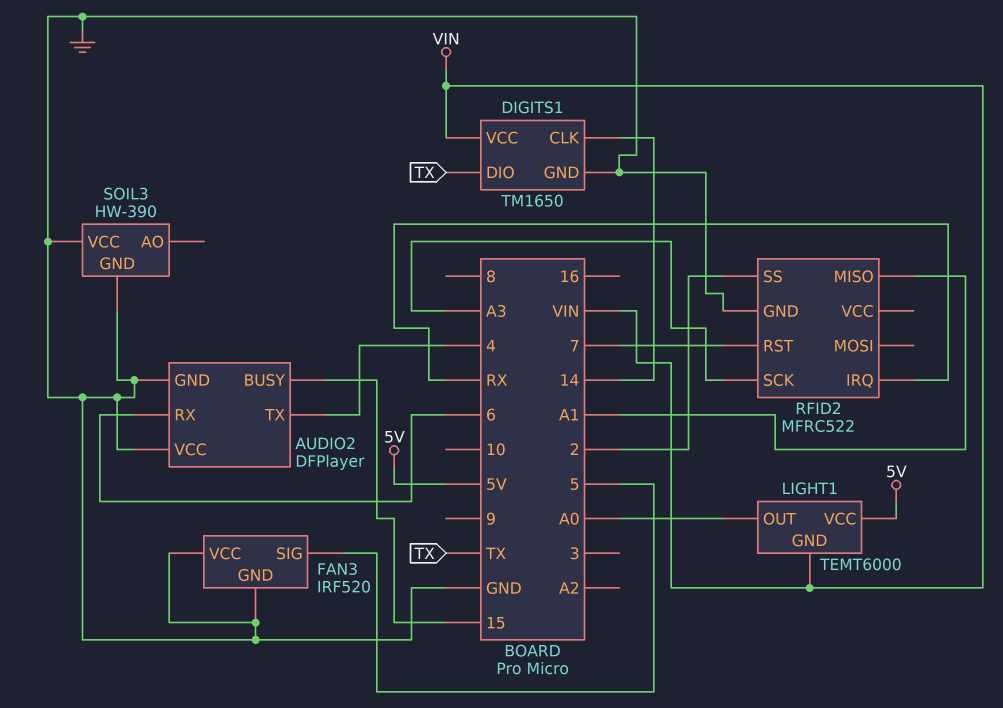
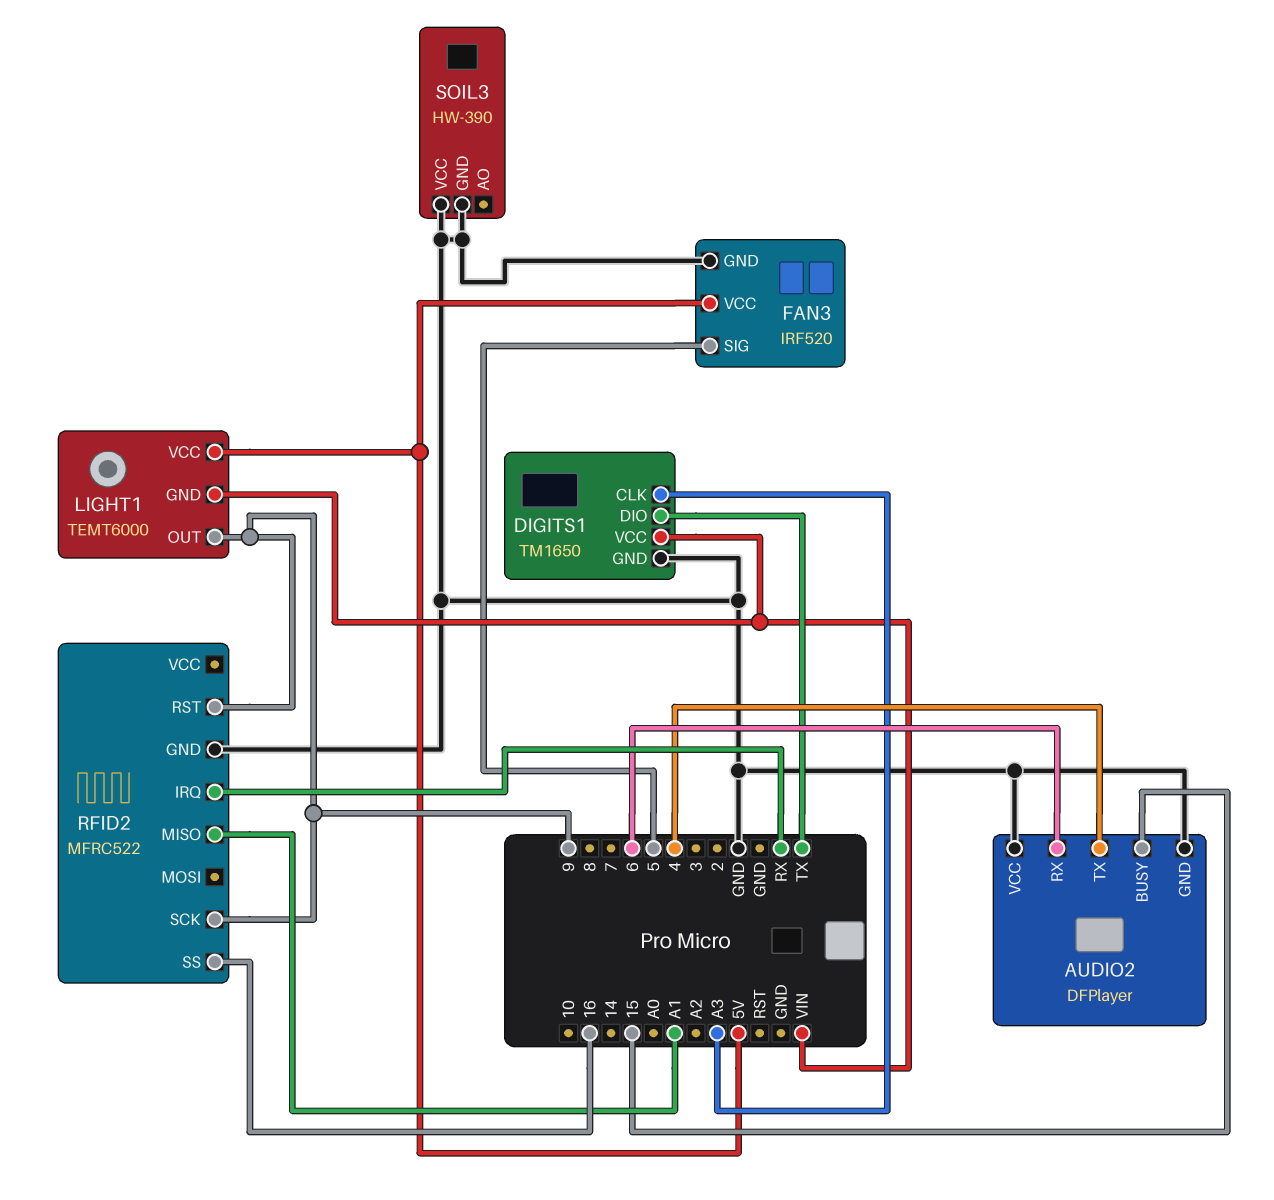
DIGITS1 pin CLK: 14 -> A3
FAN3 pin VCC: GND -> 5V
LIGHT1 pin OUT: A0 -> 9
RFID2 pin RST: 7 -> 9
RFID2 pin SCK: A3 -> 9
RFID2 pin SS: 2 -> 16

